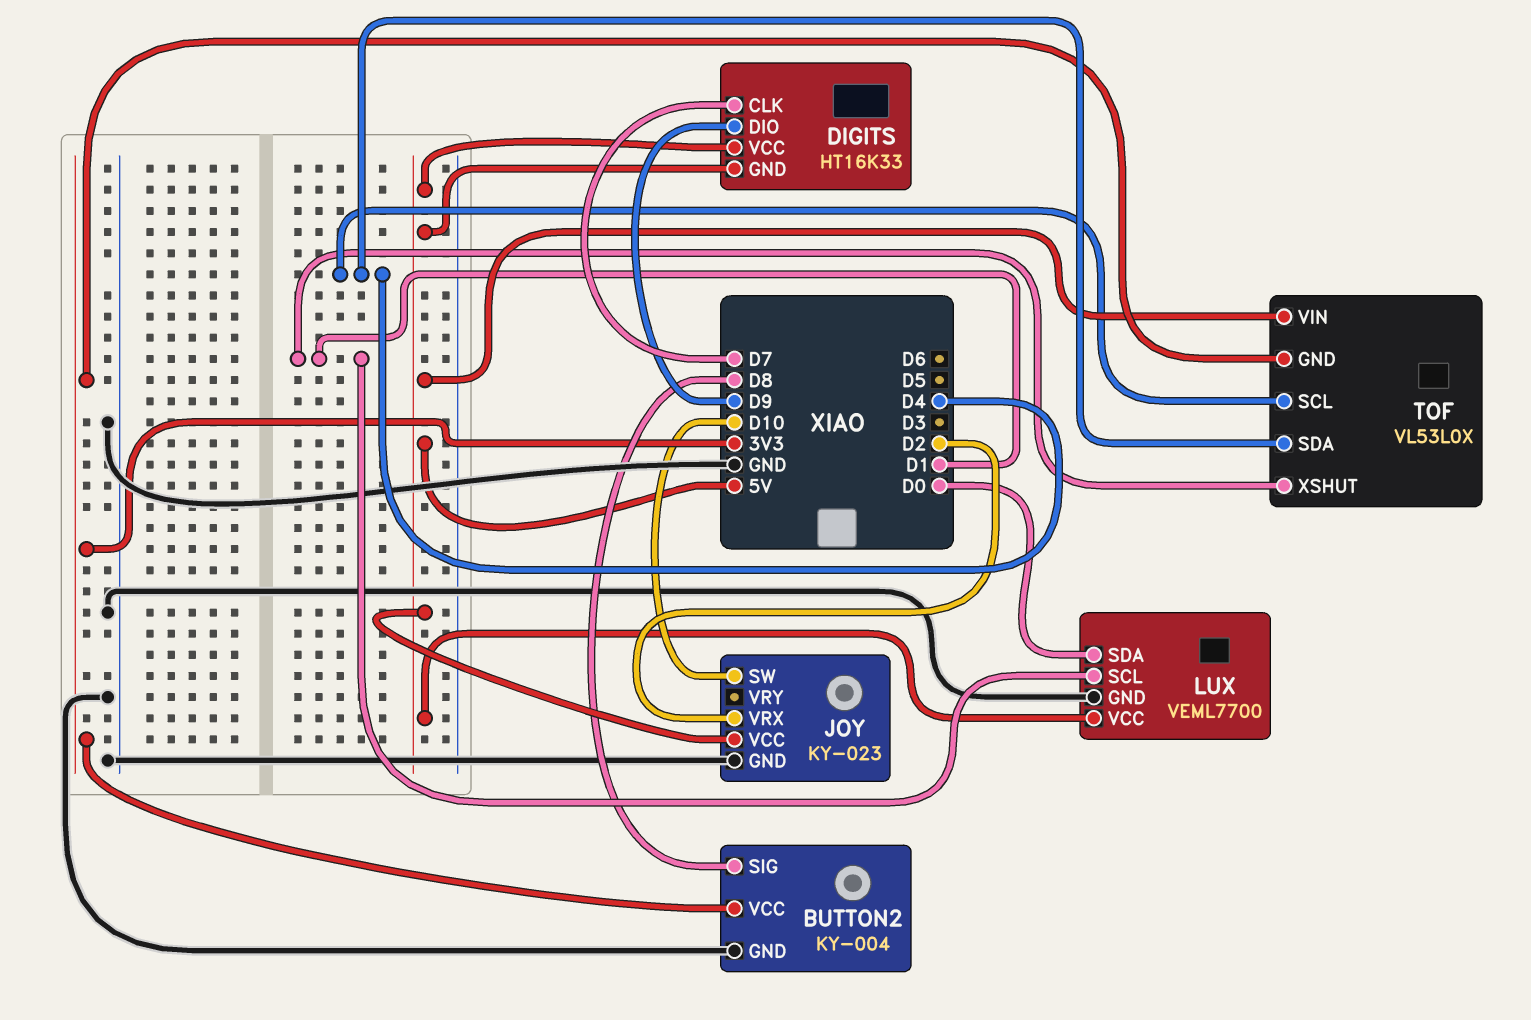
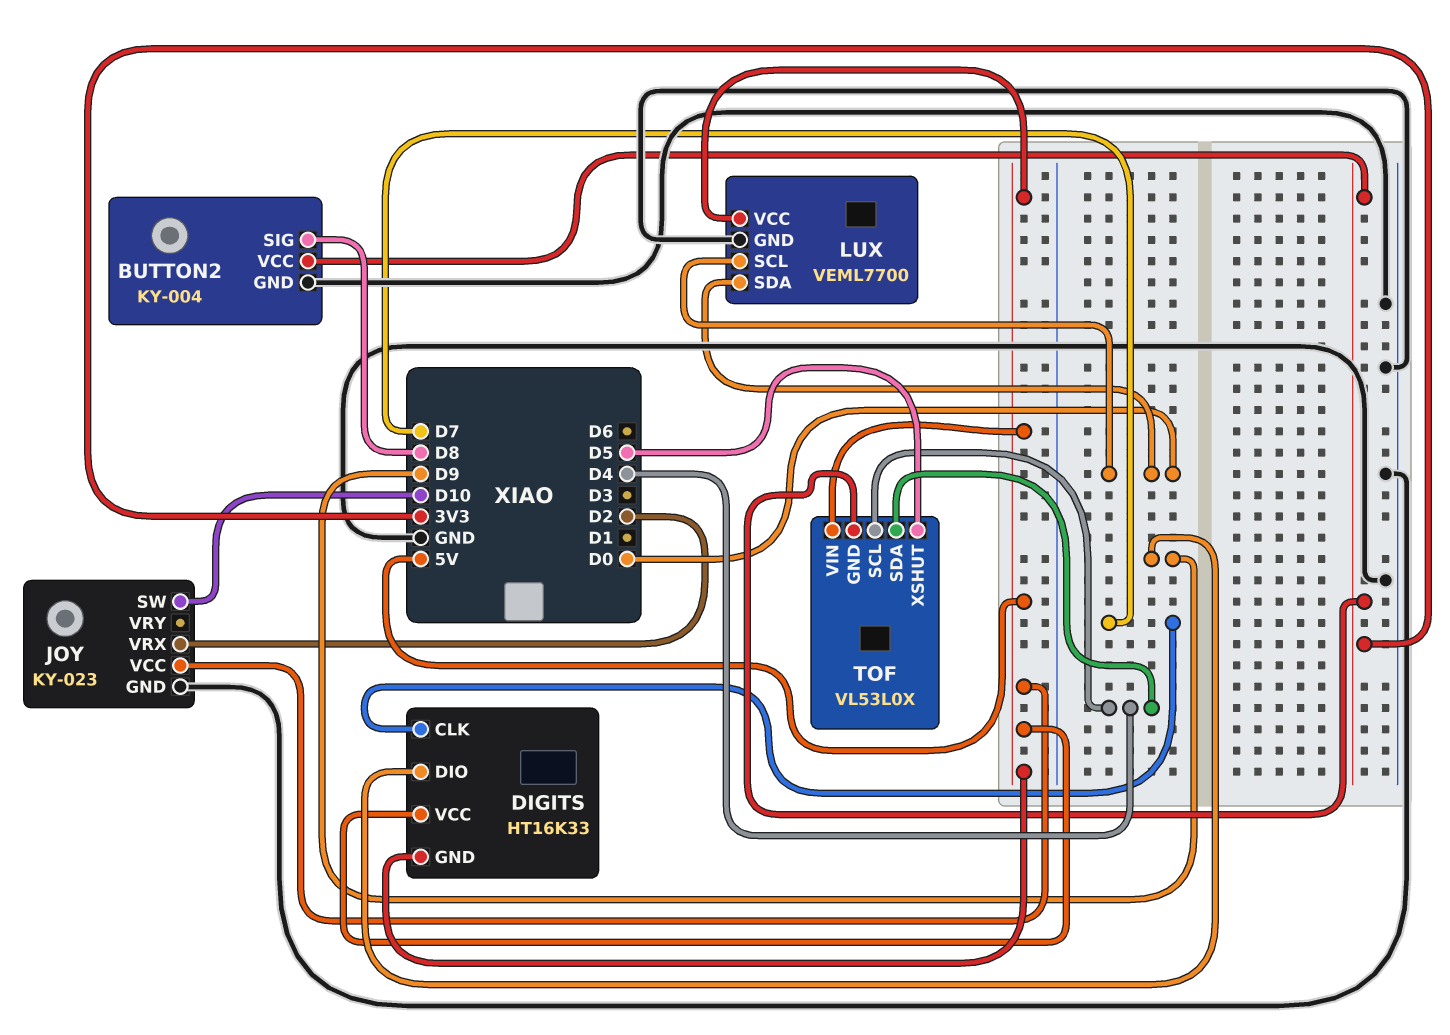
LUX pin SCL: D1 -> D0
TOF pin XSHUT: D1 -> D5

